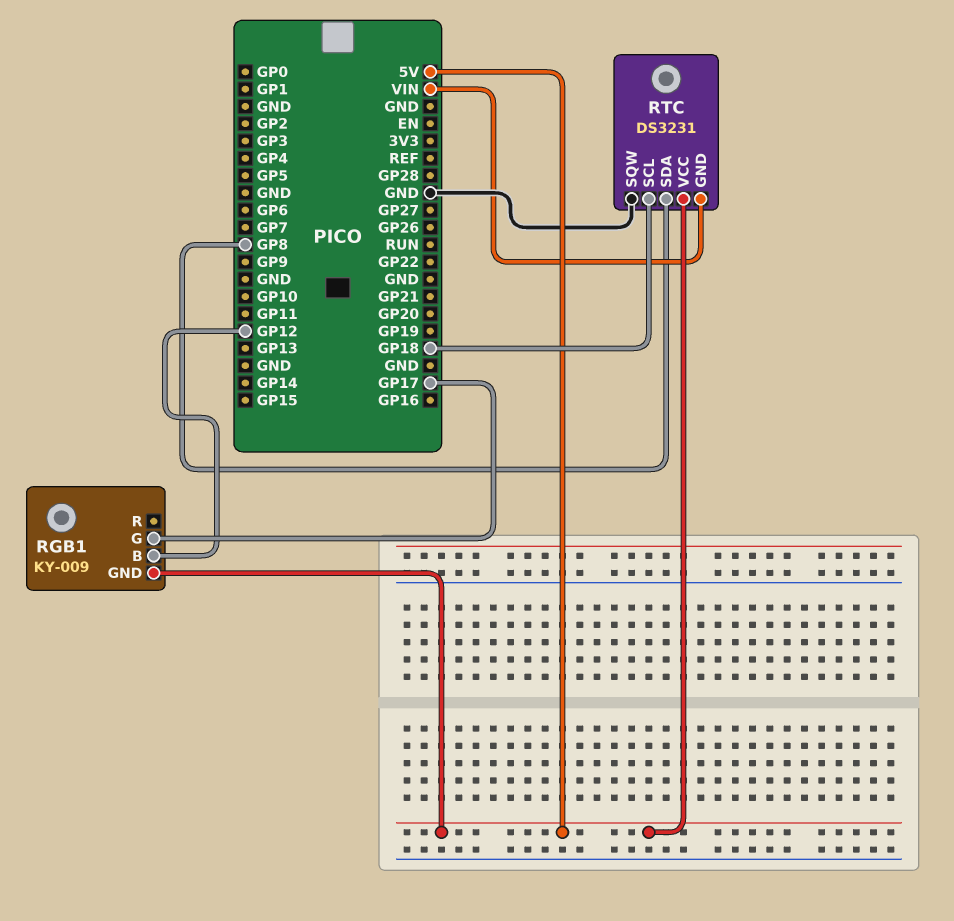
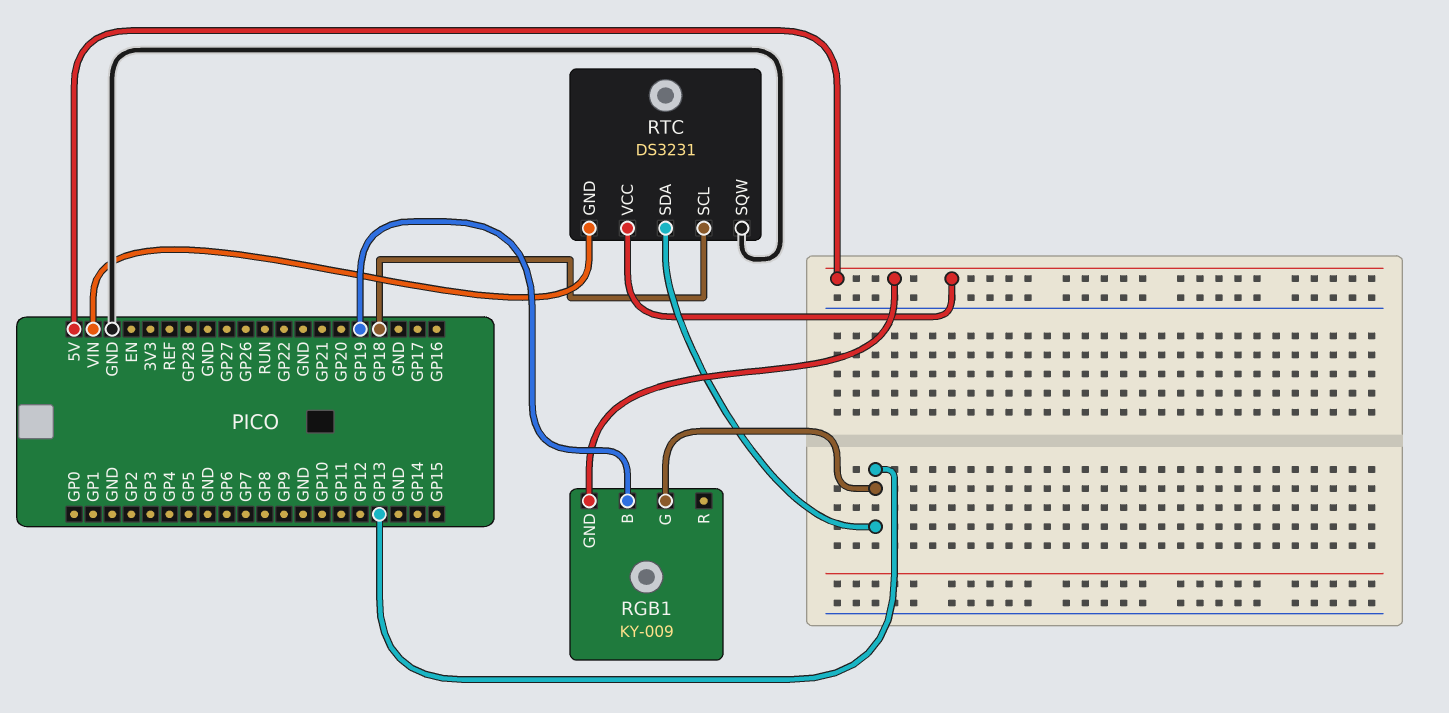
RGB1 pin B: GP12 -> GP19
RGB1 pin G: GP17 -> GP13
RTC pin SDA: GP8 -> GP13

